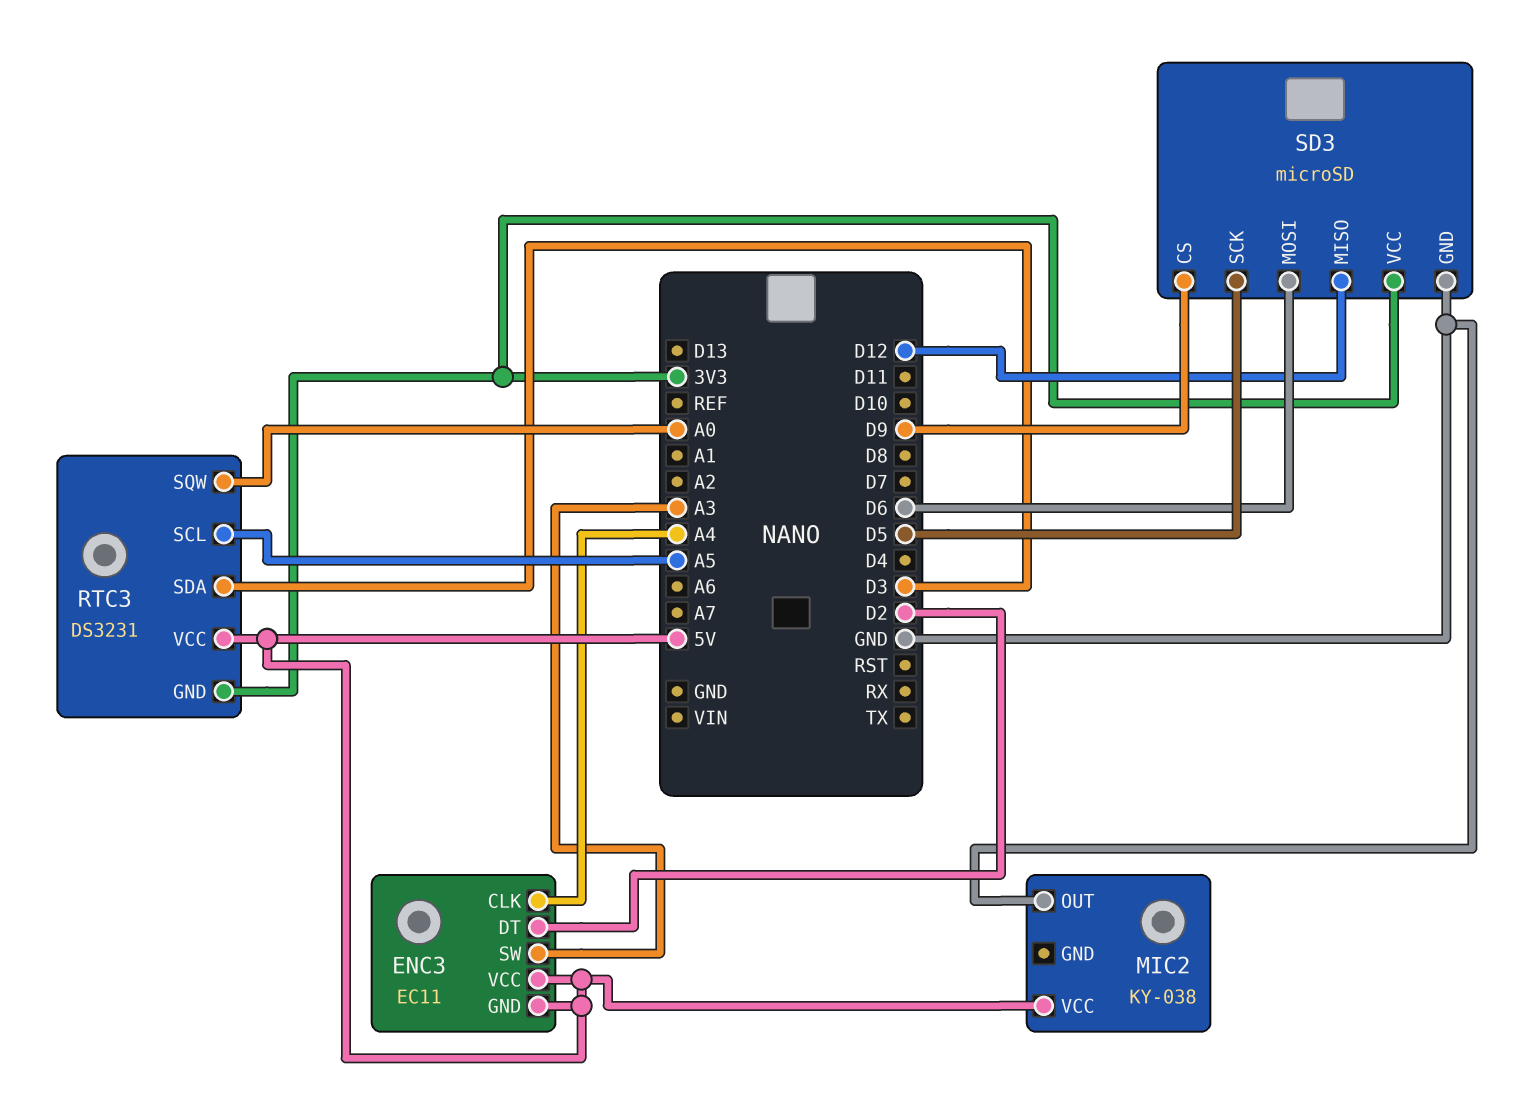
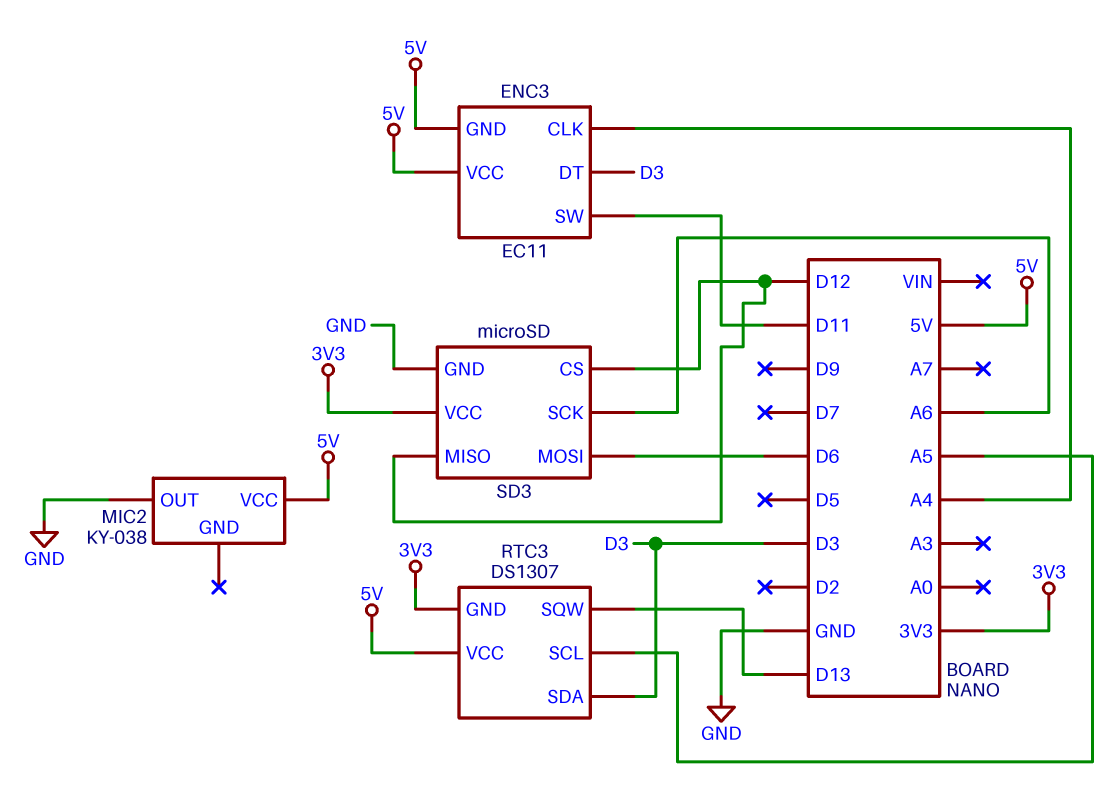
ENC3 pin DT: D2 -> D3
ENC3 pin SW: A3 -> D11
RTC3: DS3231 -> DS1307
RTC3 pin SQW: A0 -> D13
SD3 pin CS: D9 -> D12
SD3 pin SCK: D5 -> A6

